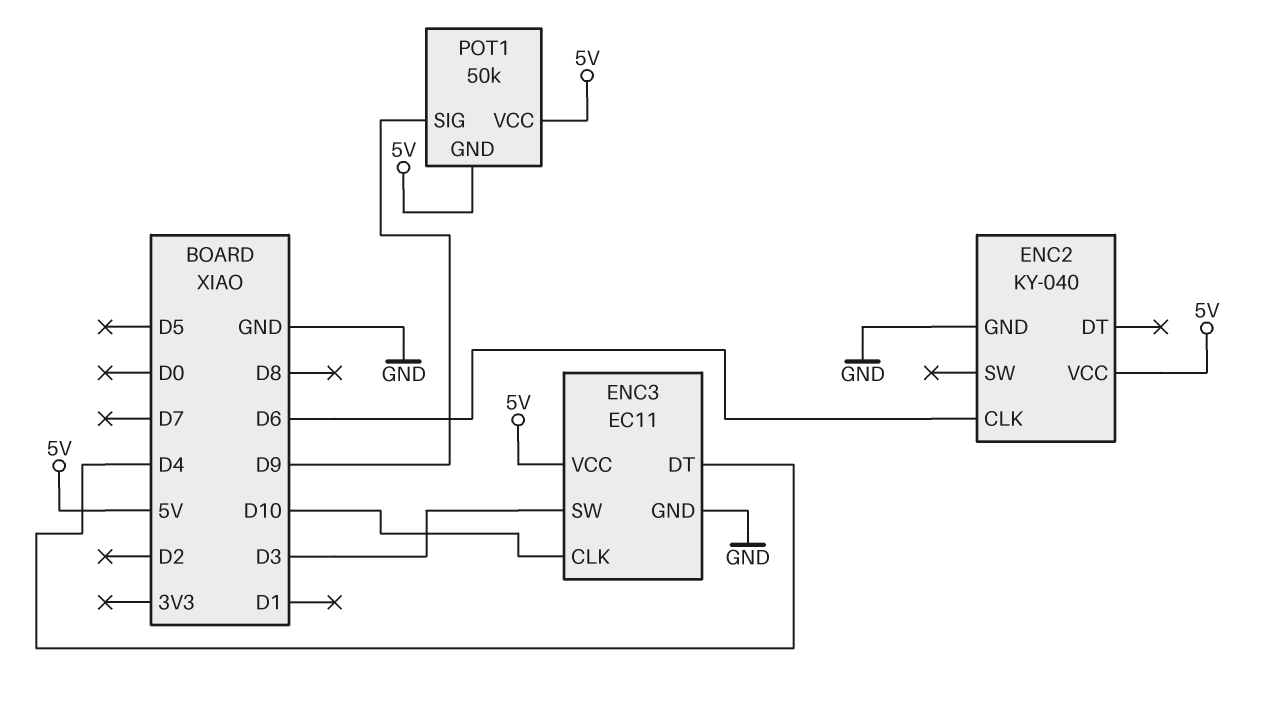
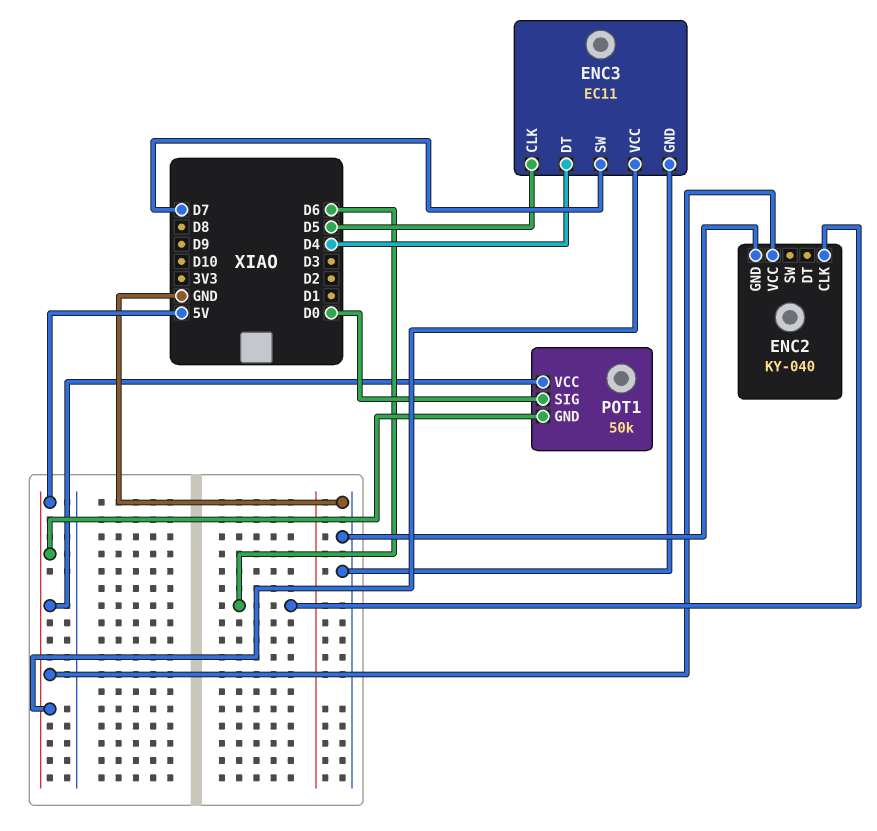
ENC3 pin CLK: D10 -> D5
ENC3 pin SW: D3 -> D7
POT1 pin SIG: D9 -> D0

